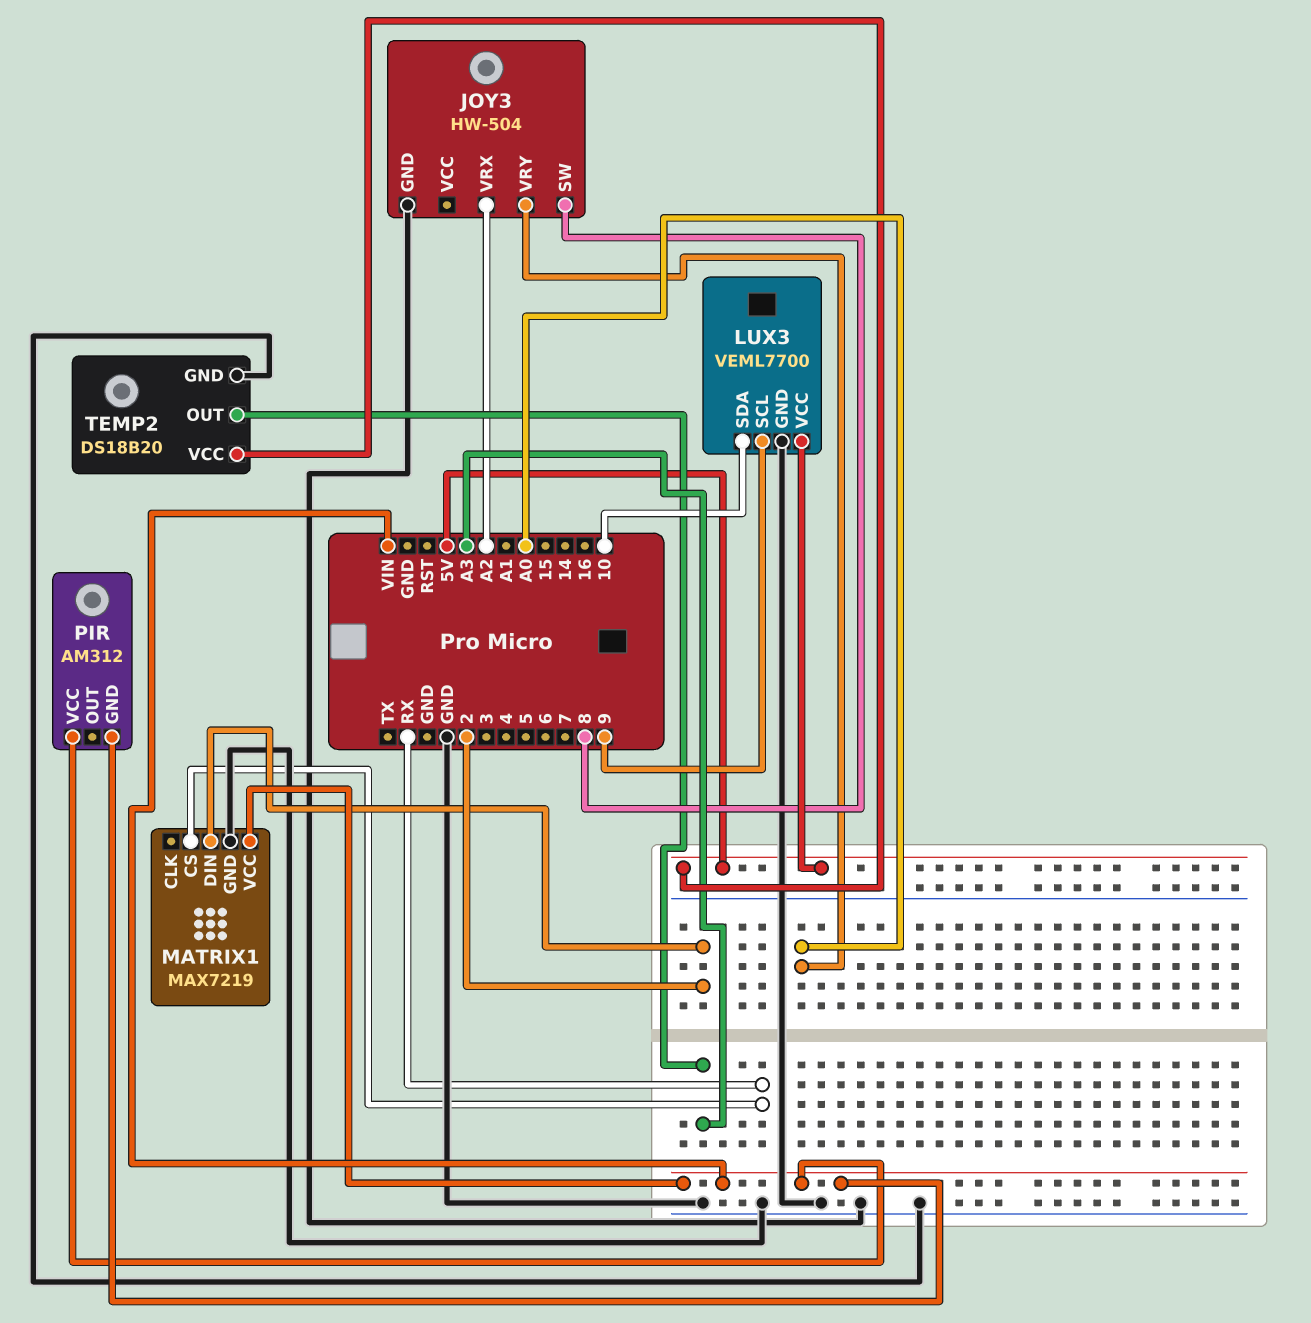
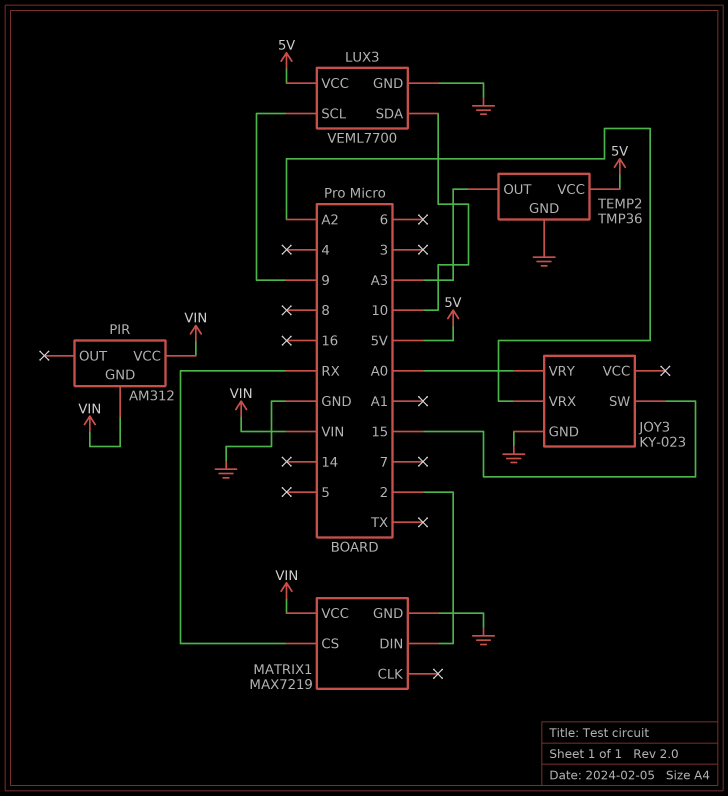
JOY3: HW-504 -> KY-023
JOY3 pin SW: 8 -> 15
TEMP2: DS18B20 -> TMP36

